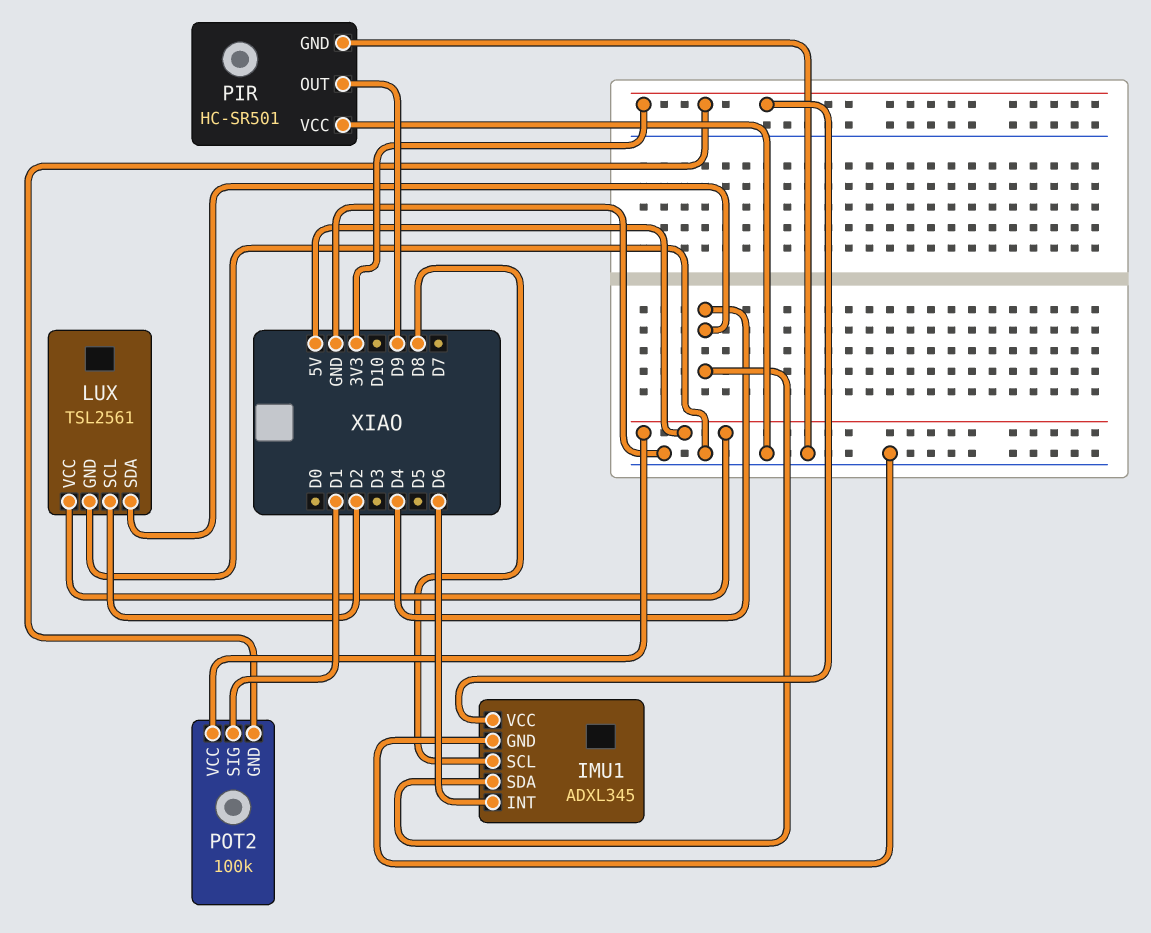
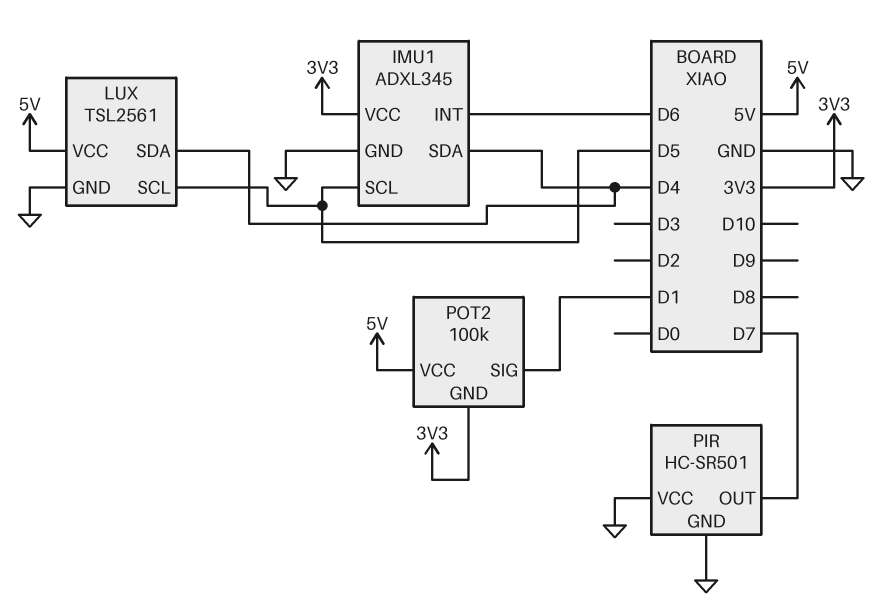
IMU1 pin SCL: D8 -> D5
LUX pin SCL: D2 -> D5
PIR pin OUT: D9 -> D7

